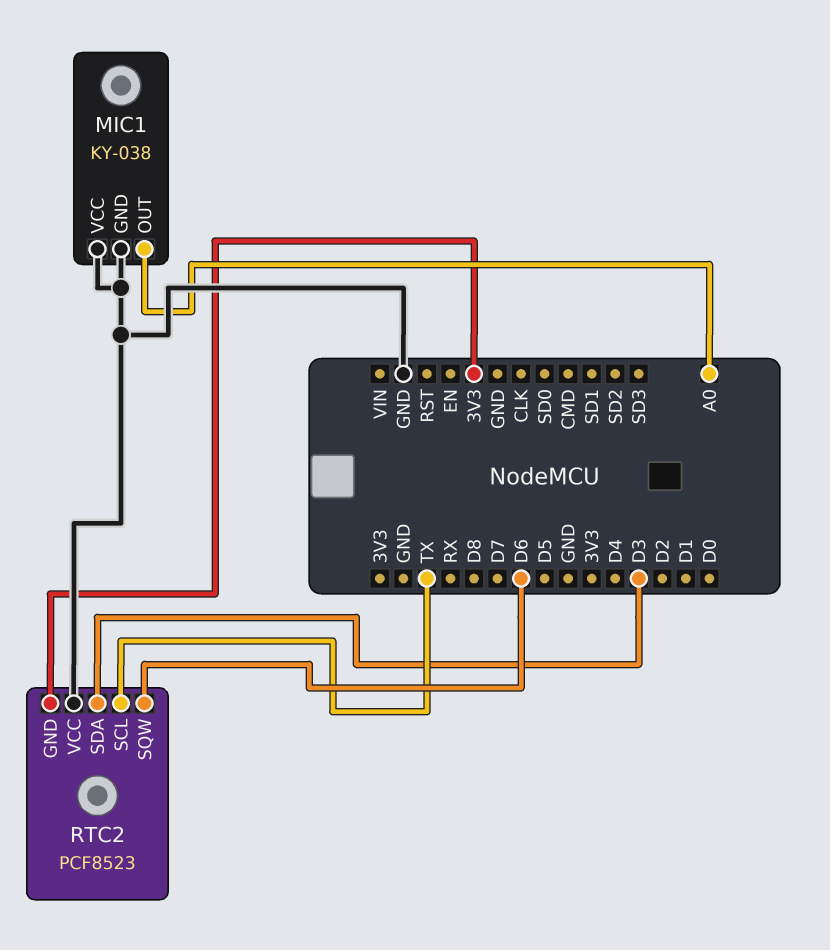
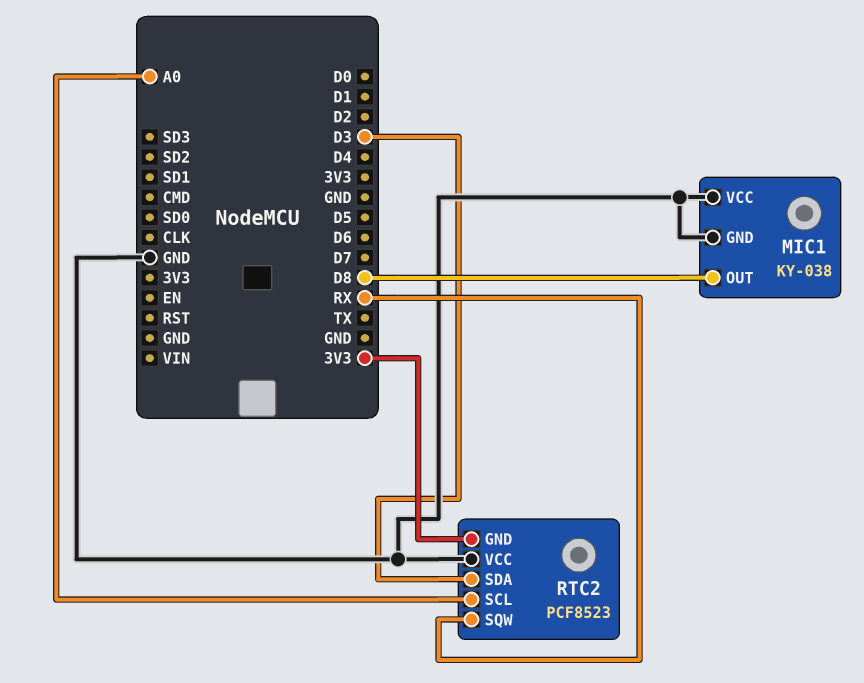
MIC1 pin OUT: A0 -> D8
RTC2 pin SCL: TX -> A0
RTC2 pin SQW: D6 -> RX

